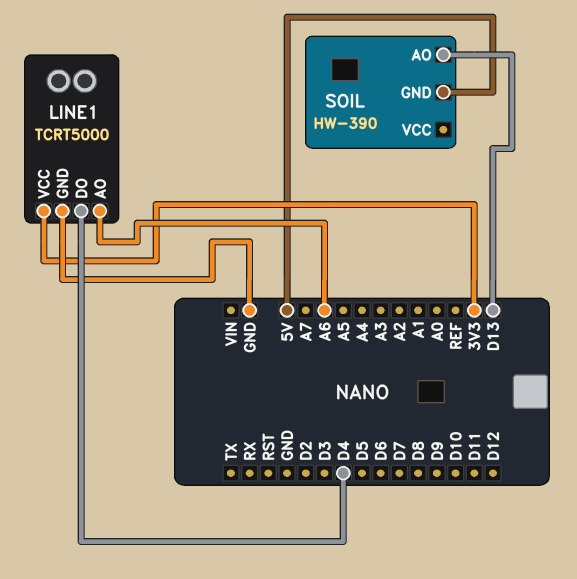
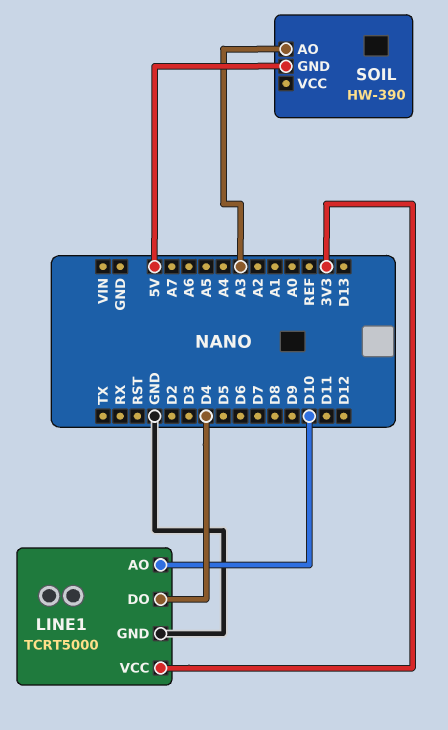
LINE1 pin AO: A6 -> D10
SOIL pin AO: D13 -> A3

